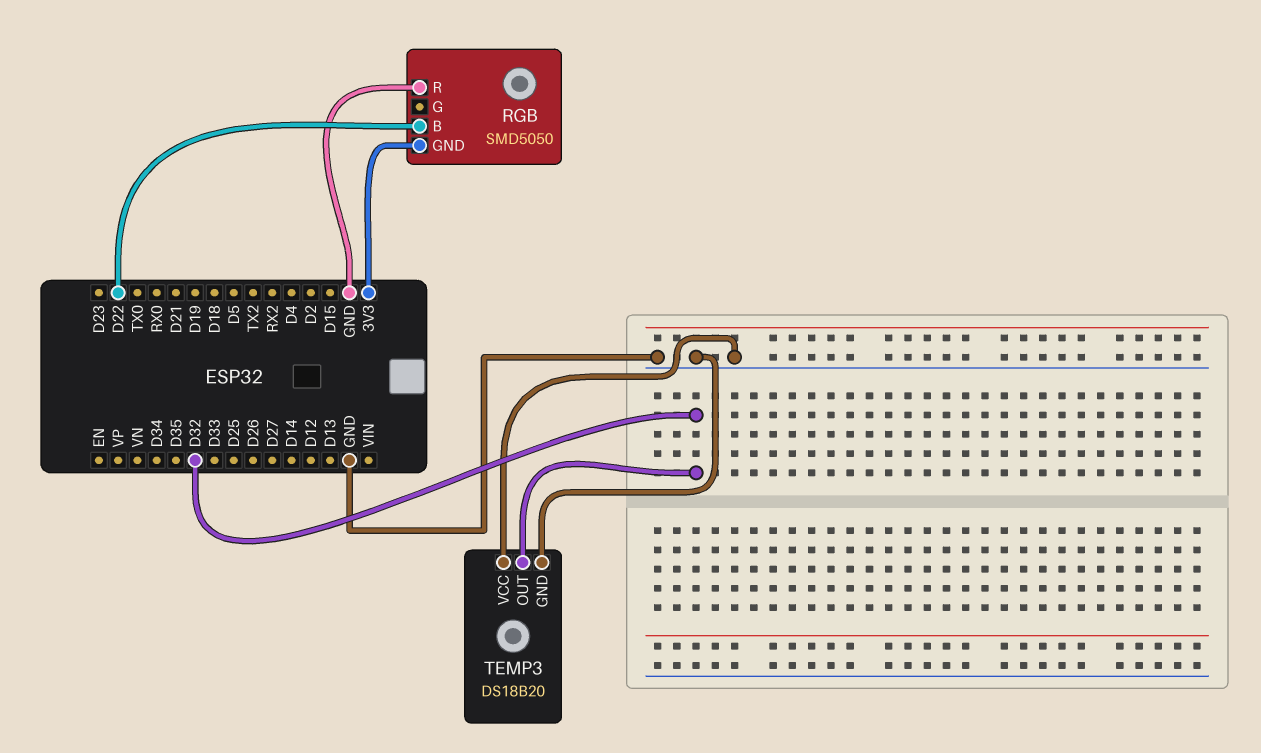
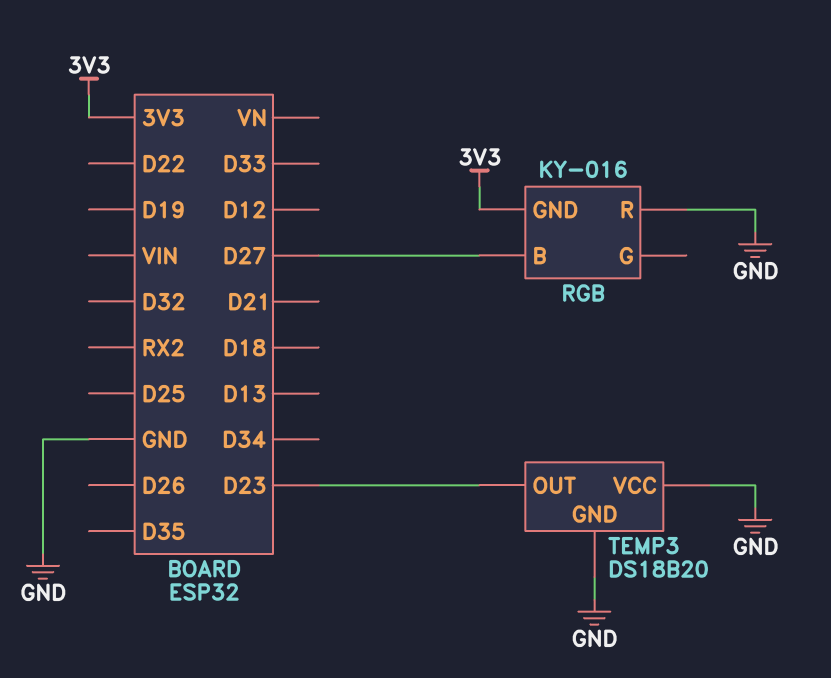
RGB: SMD5050 -> KY-016
RGB pin B: D22 -> D27
TEMP3 pin OUT: D32 -> D23

